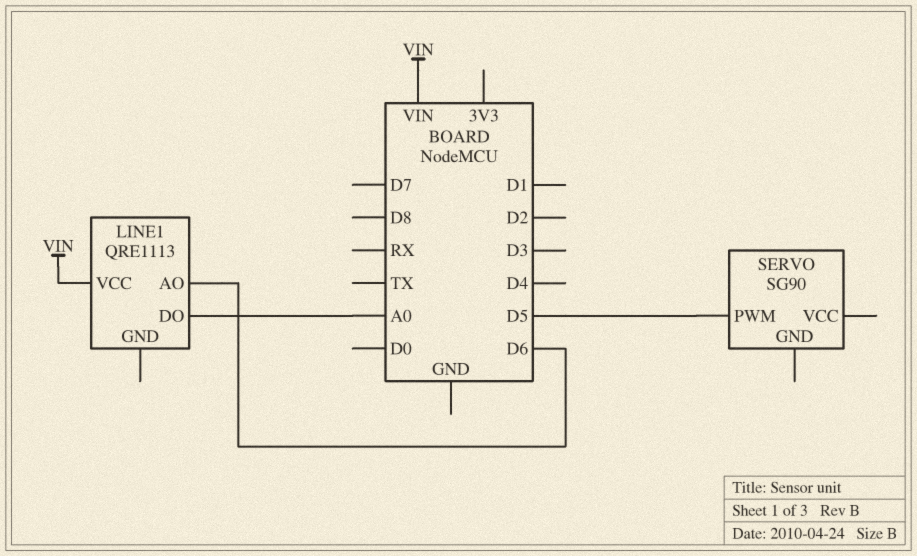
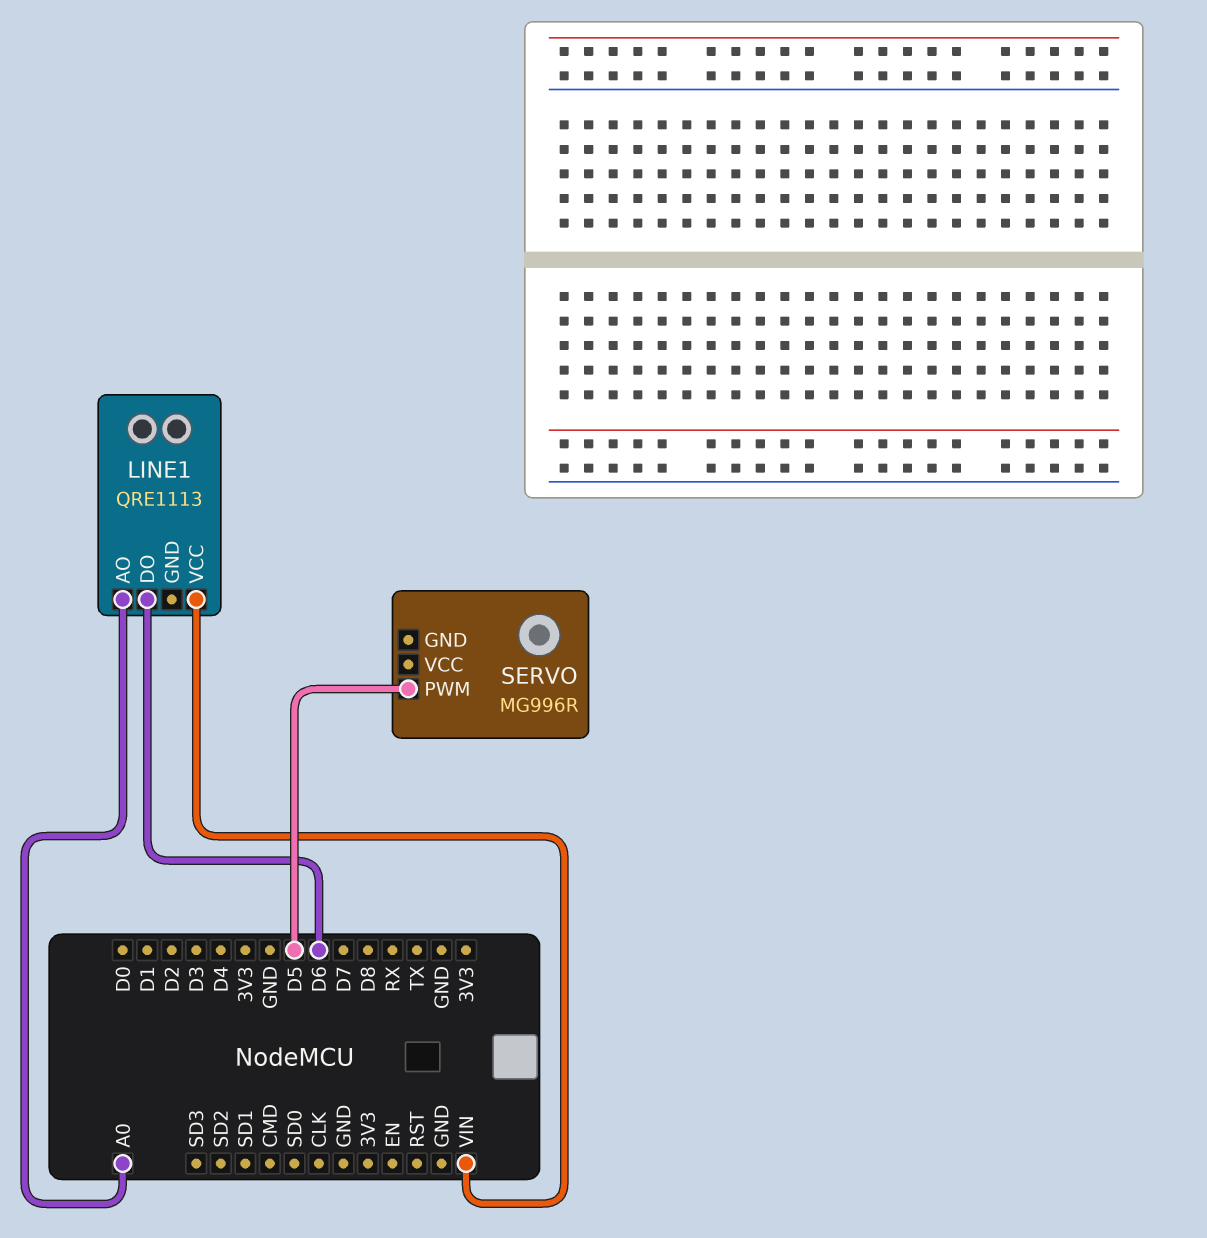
LINE1 pin AO: D6 -> A0
LINE1 pin DO: A0 -> D6
SERVO: SG90 -> MG996R

